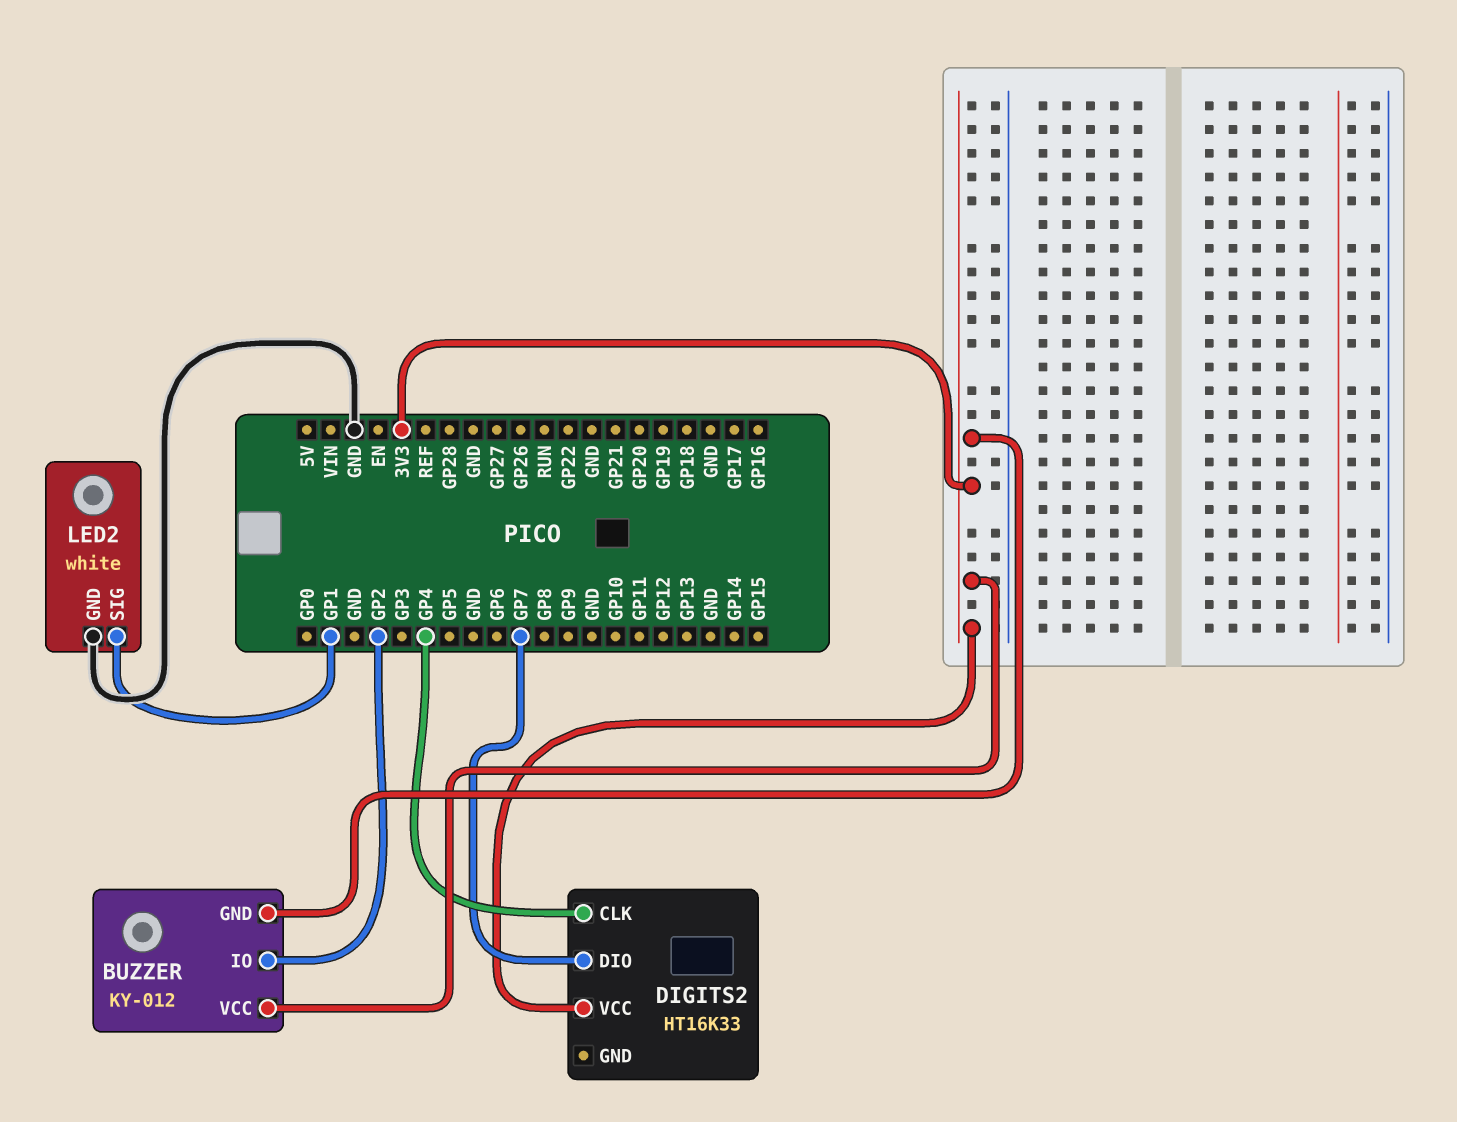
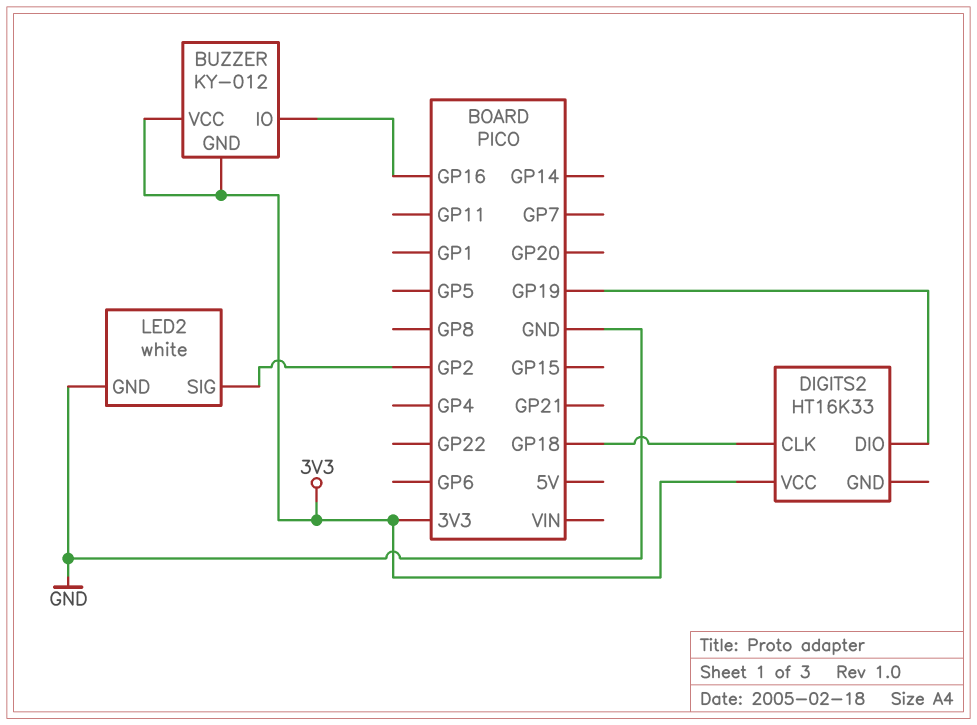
BUZZER pin IO: GP2 -> GP16
DIGITS2 pin CLK: GP4 -> GP18
DIGITS2 pin DIO: GP7 -> GP19
LED2 pin SIG: GP1 -> GP2

